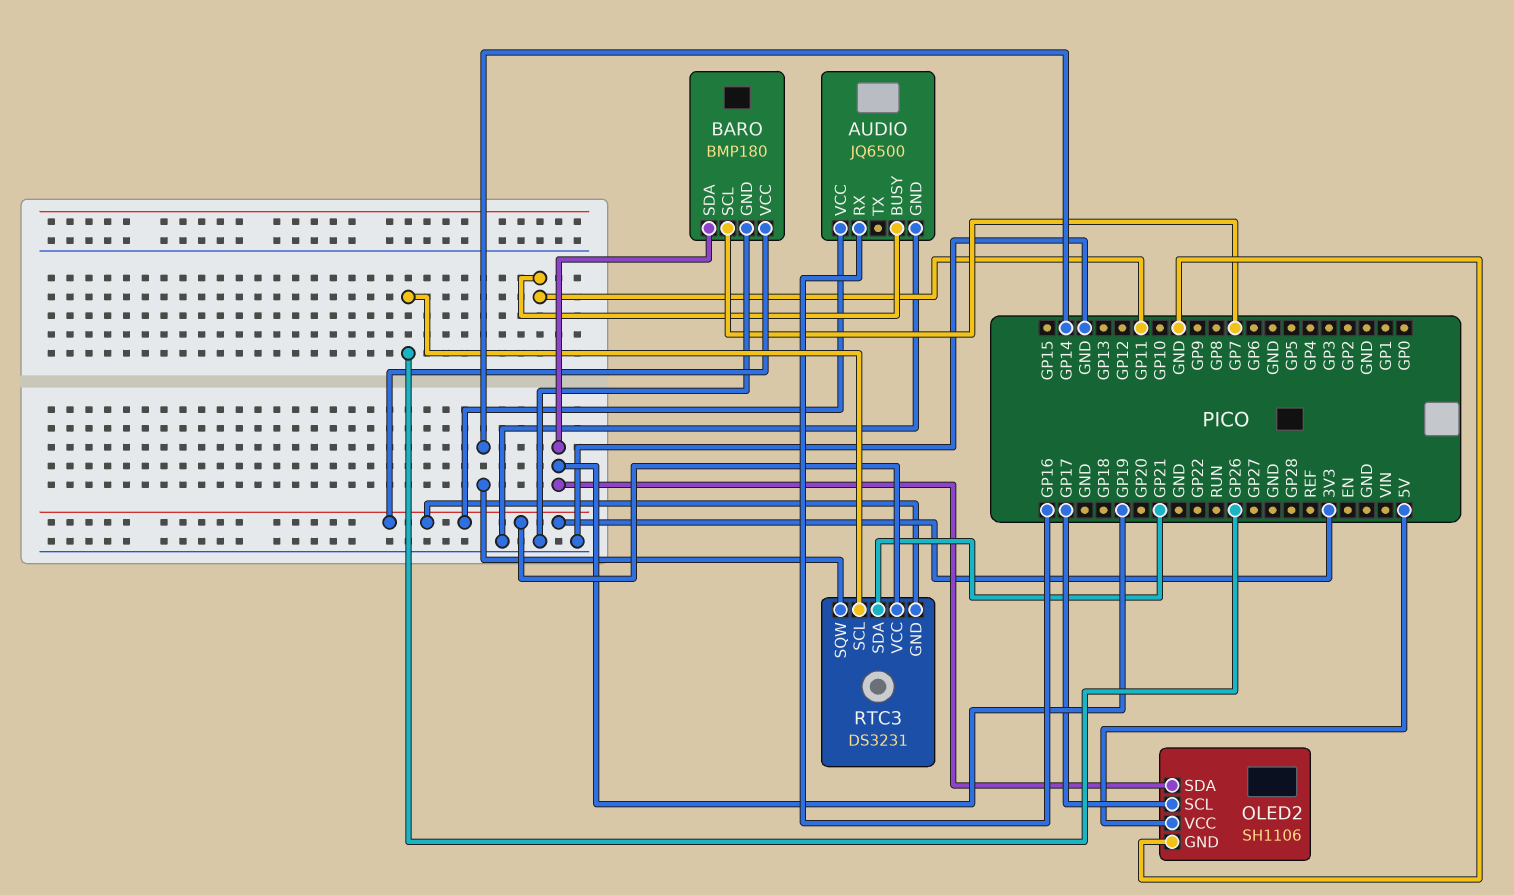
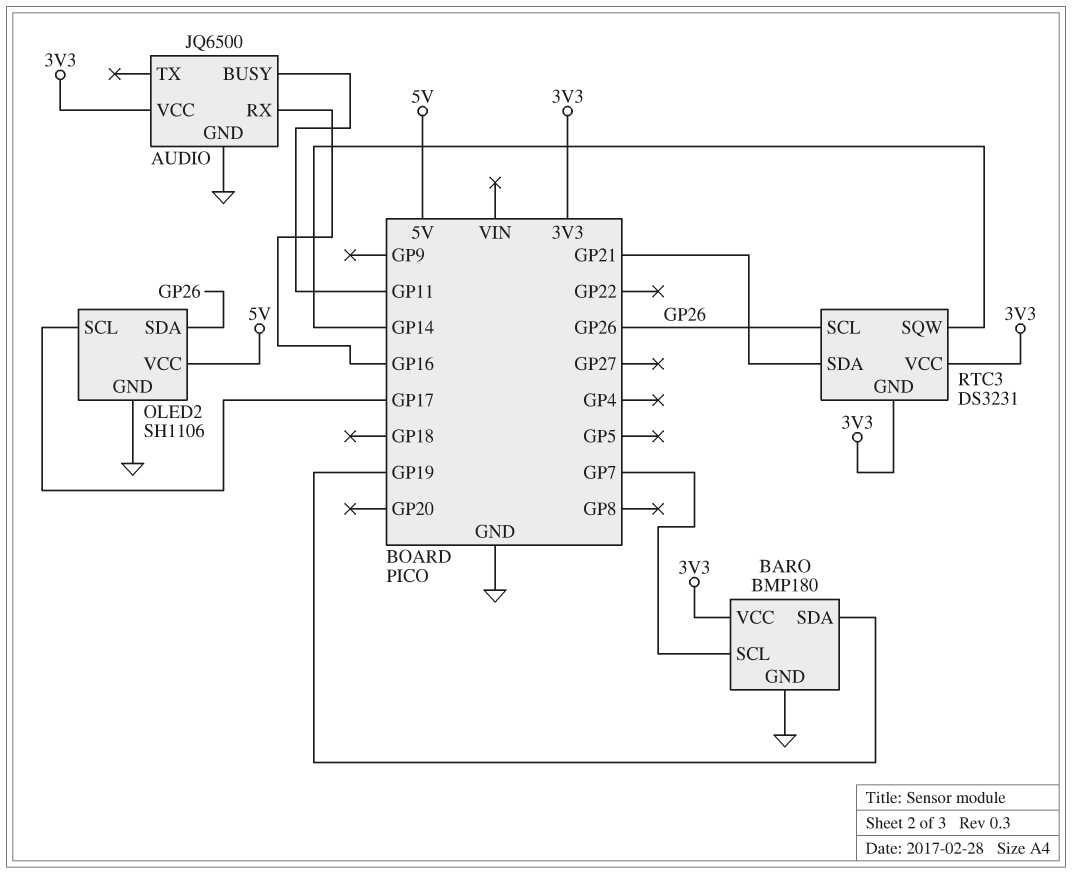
OLED2 pin SDA: GP19 -> GP26

